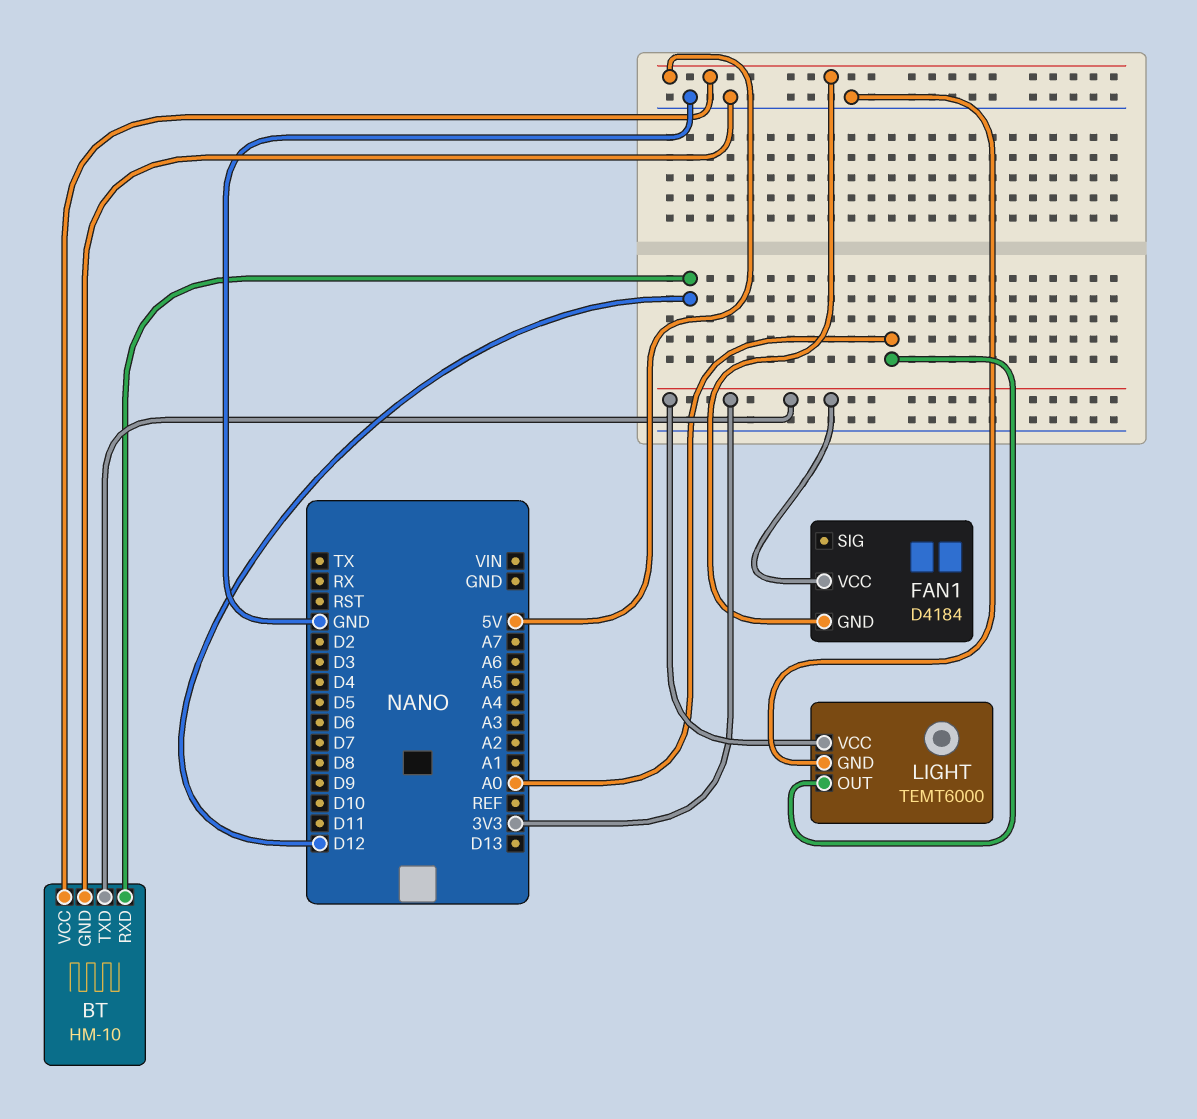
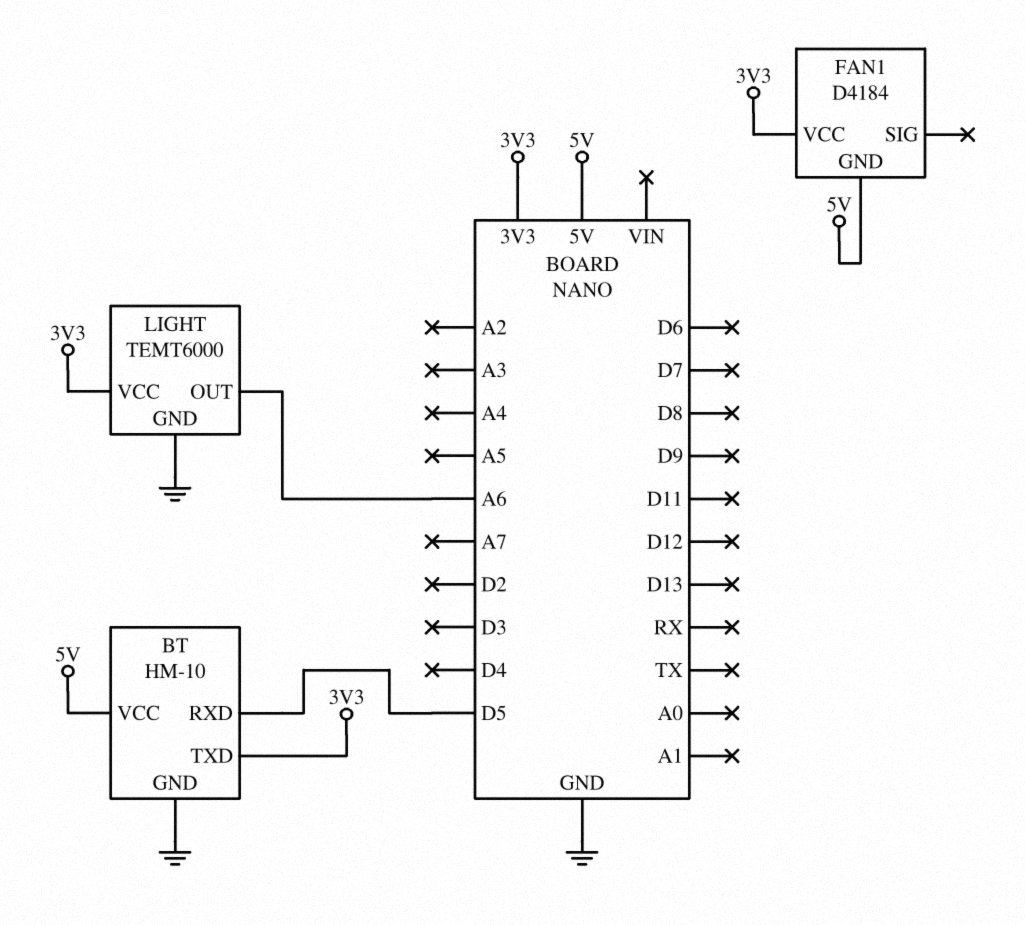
BT pin RXD: D12 -> D5
LIGHT pin OUT: A0 -> A6

